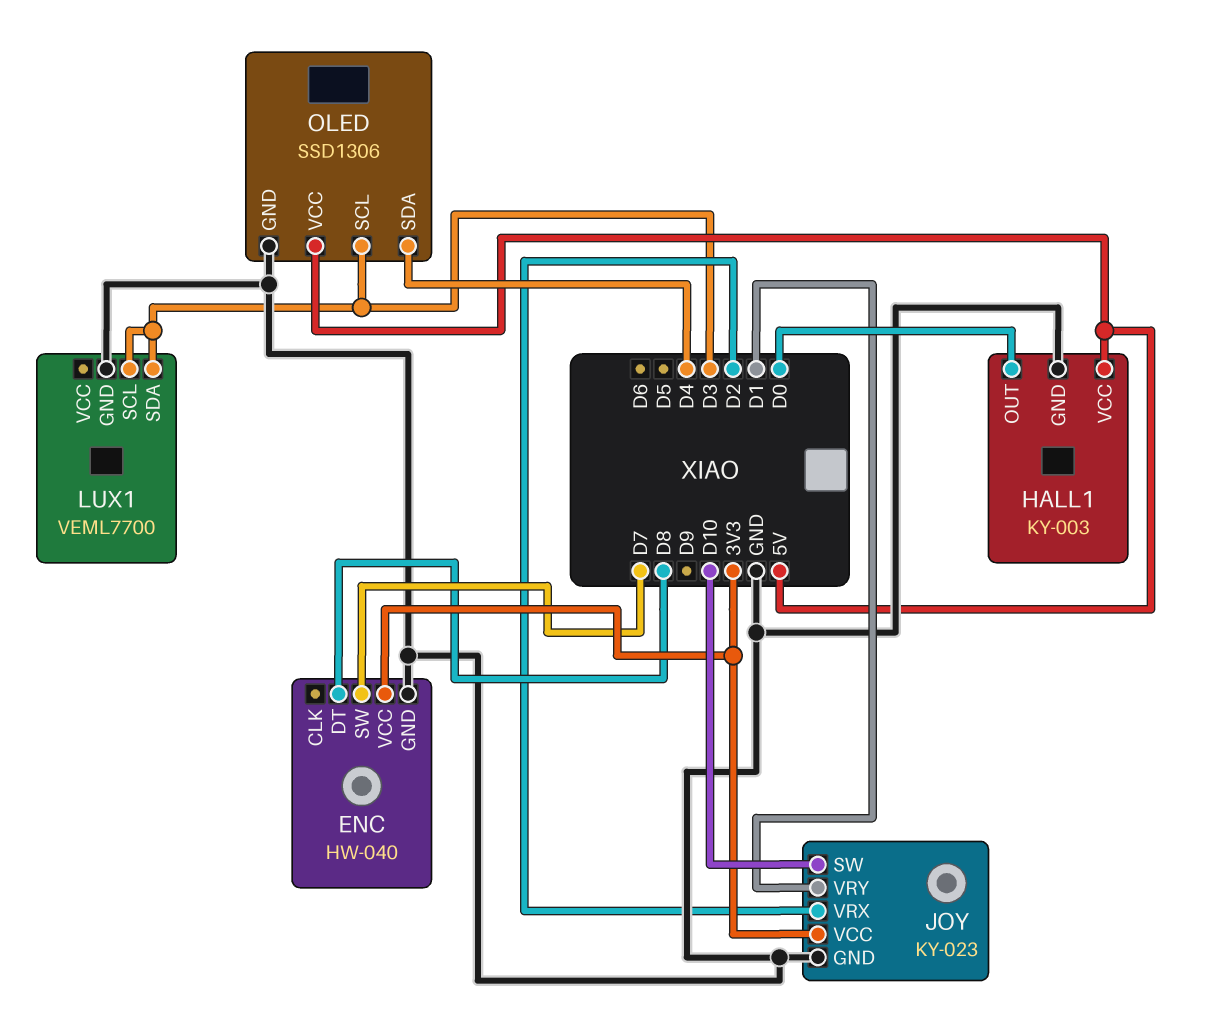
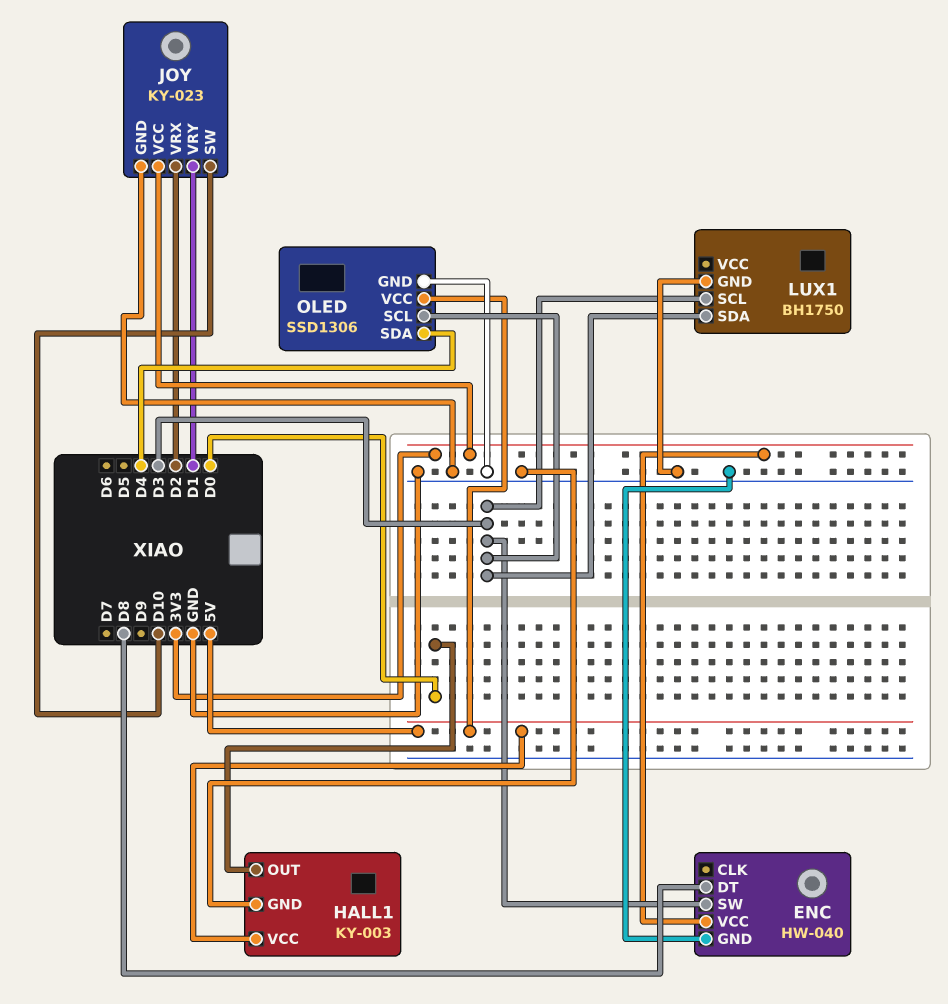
ENC pin SW: D7 -> D3
LUX1: VEML7700 -> BH1750

